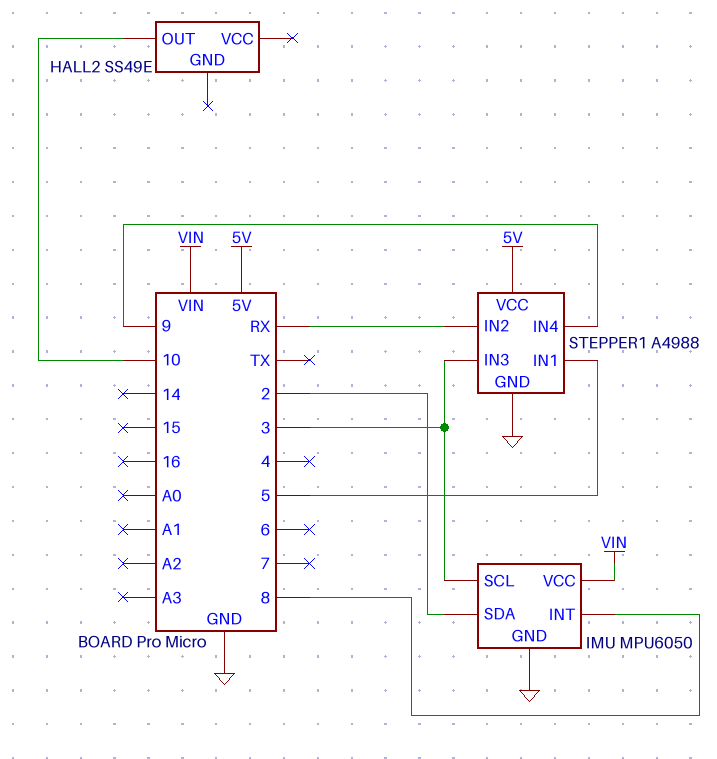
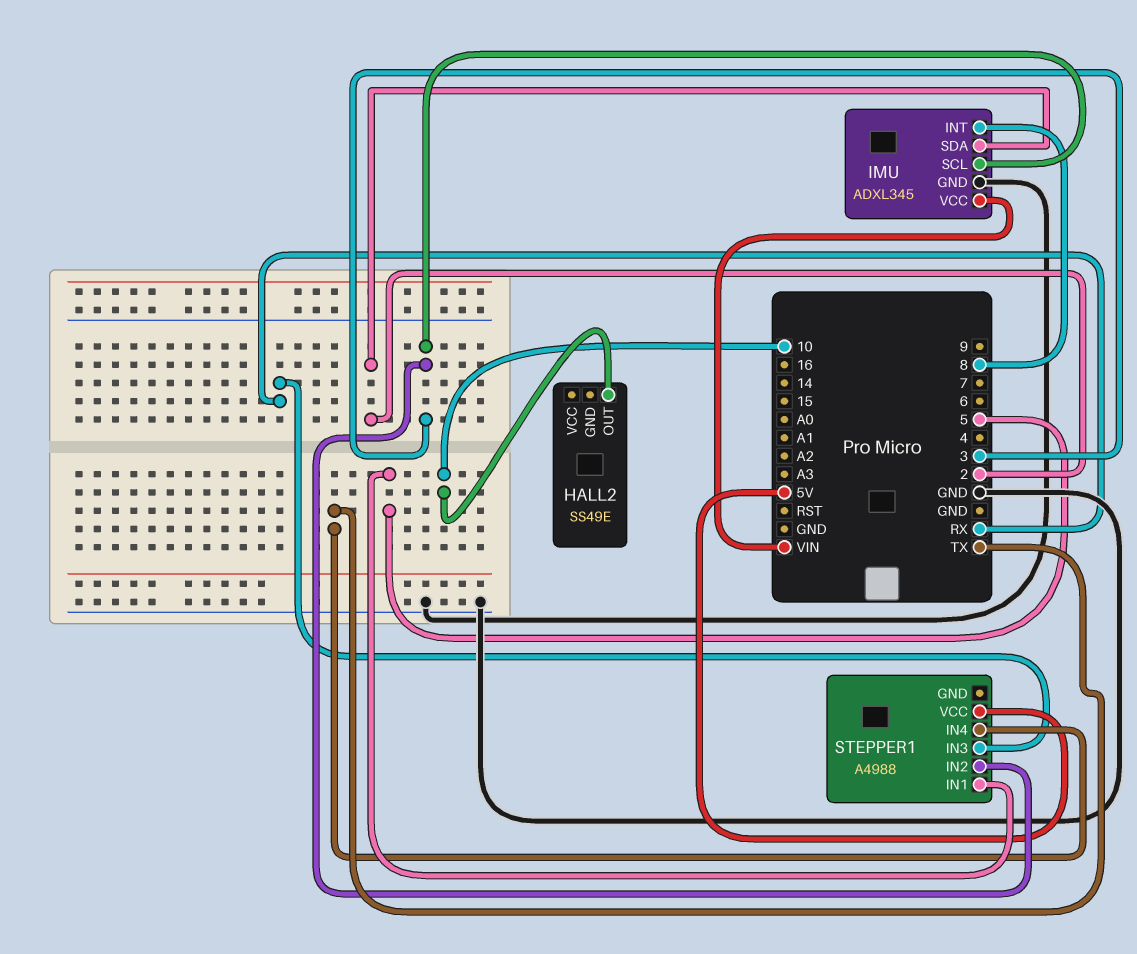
IMU: MPU6050 -> ADXL345
STEPPER1 pin GND: GND -> none
STEPPER1 pin IN2: RX -> 3
STEPPER1 pin IN3: 3 -> RX
STEPPER1 pin IN4: 9 -> TX

